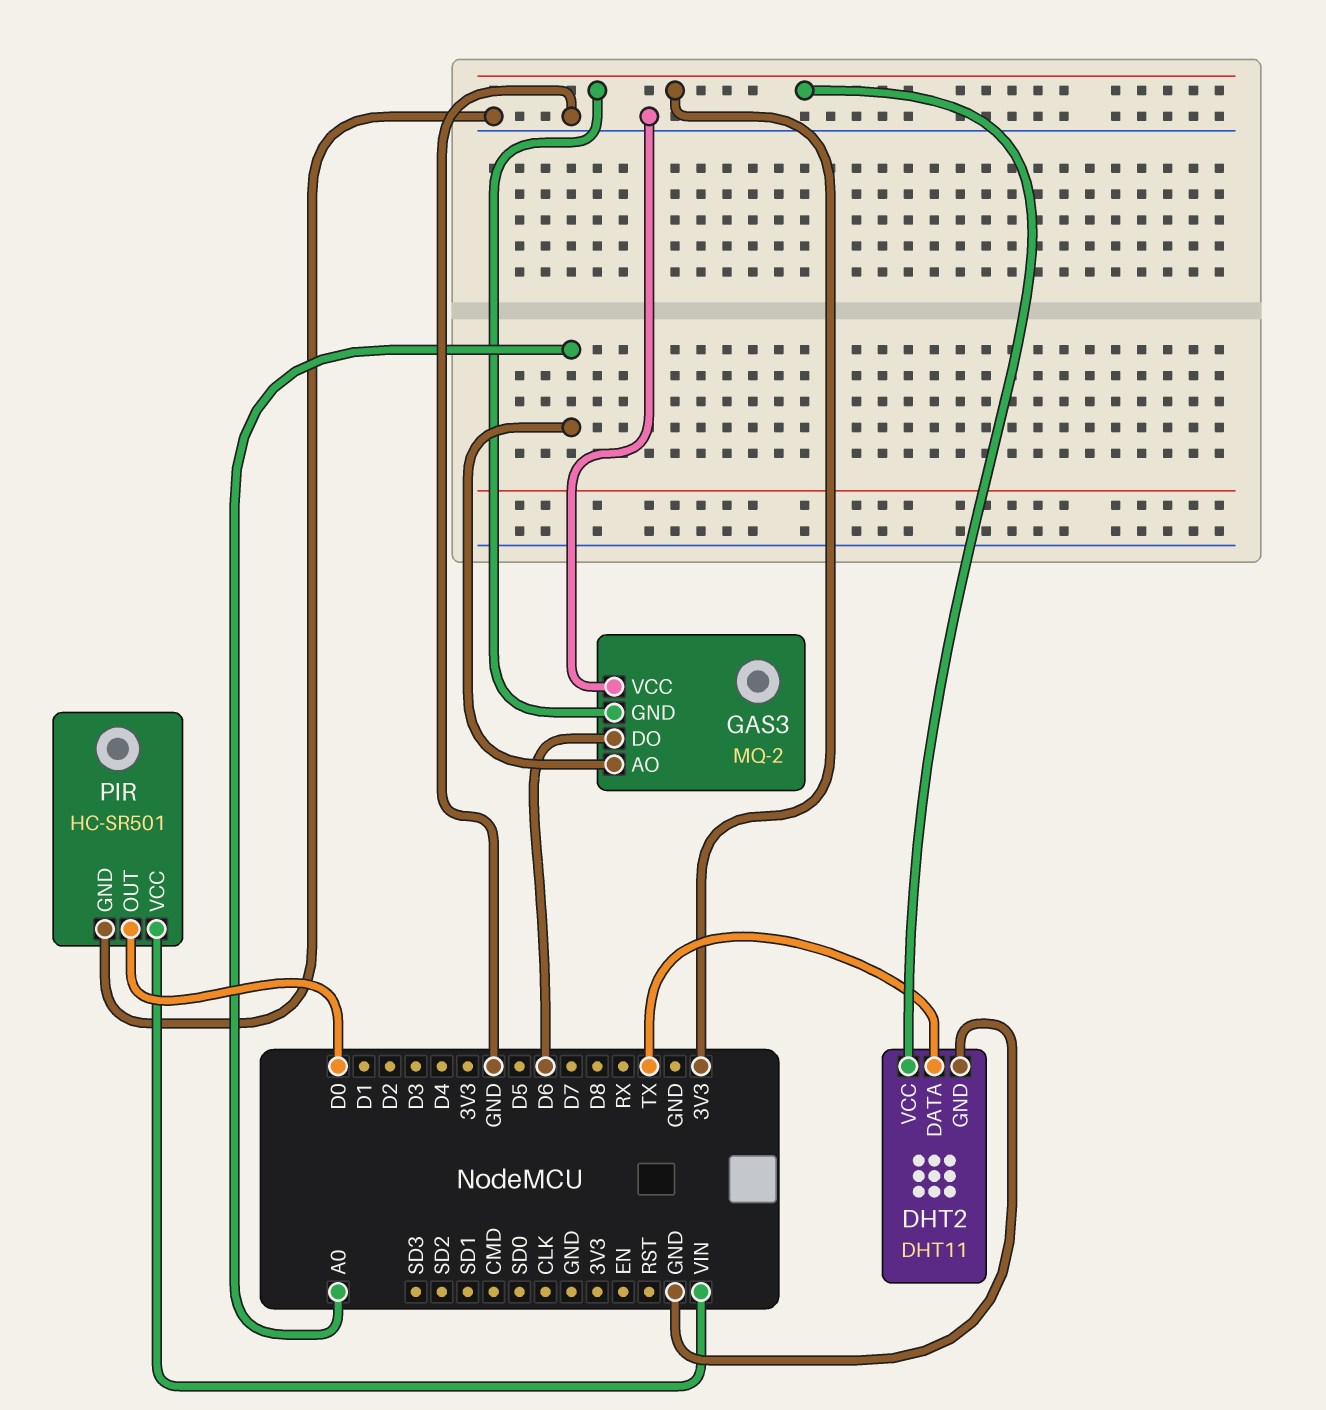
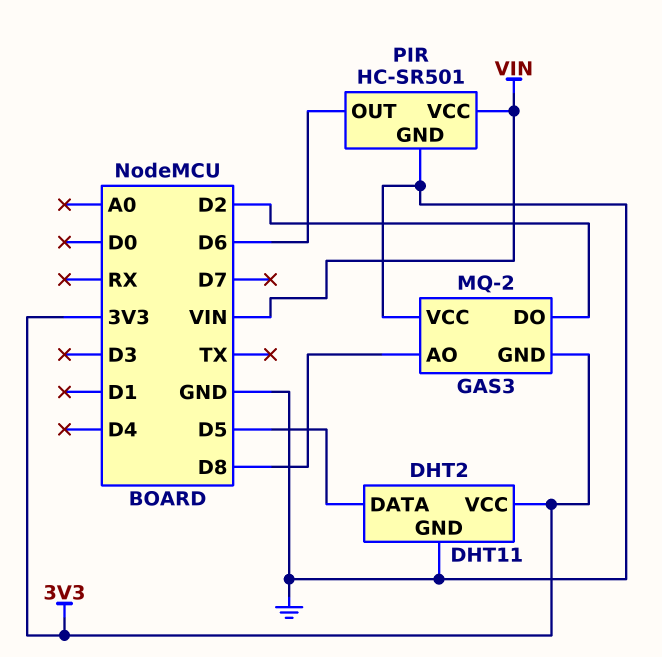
DHT2 pin DATA: TX -> D5
GAS3 pin AO: A0 -> D8
GAS3 pin DO: D6 -> D2
PIR pin OUT: D0 -> D6

